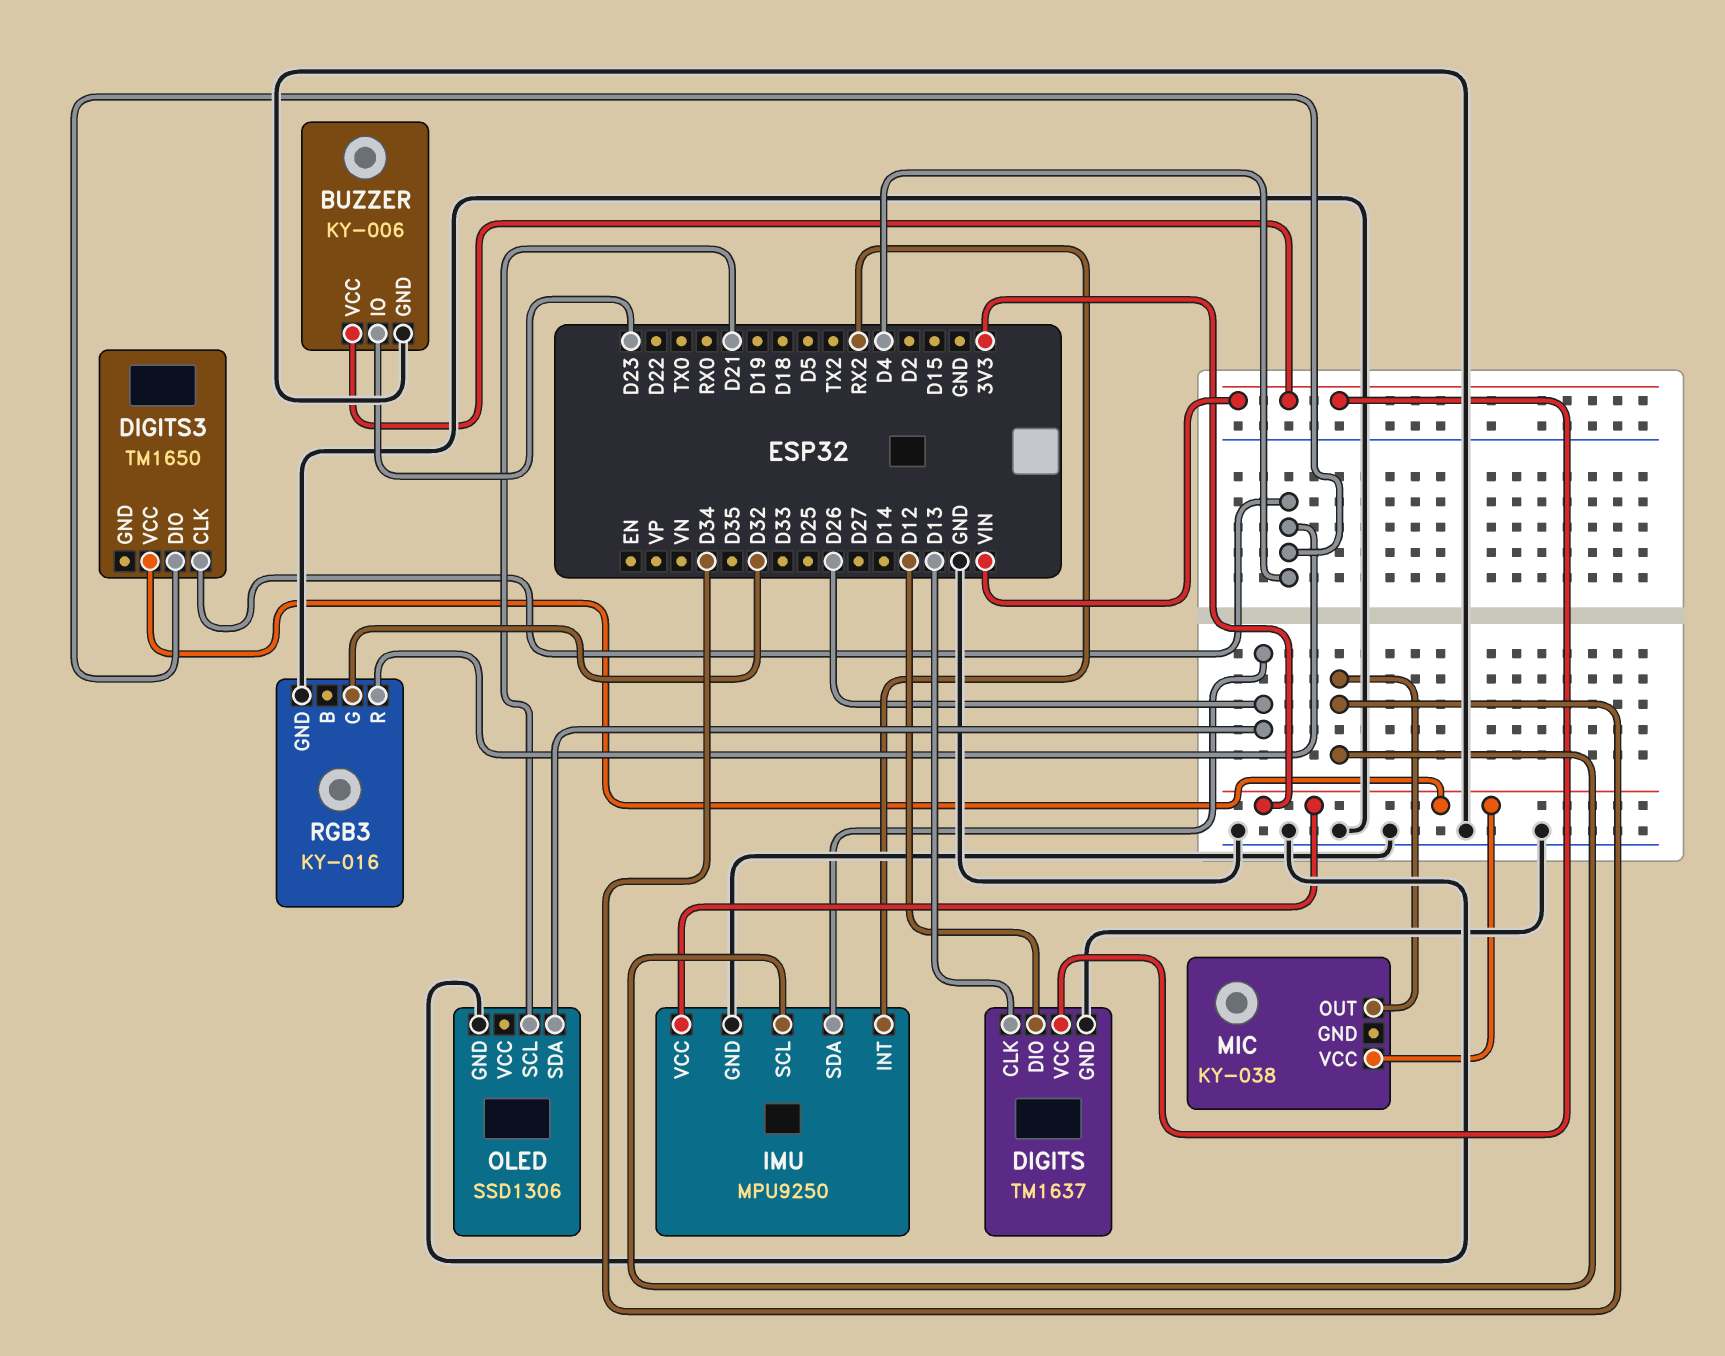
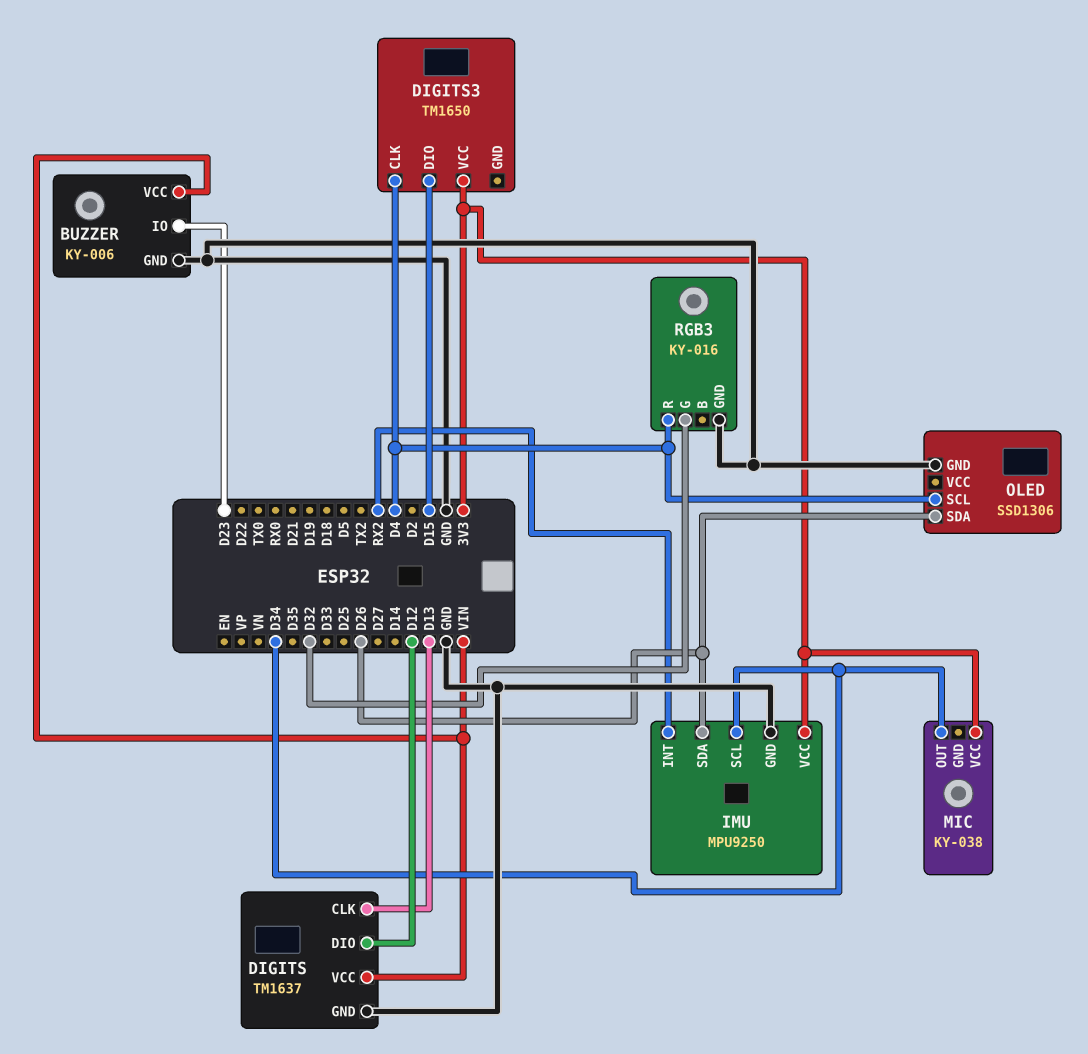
DIGITS3 pin DIO: D4 -> D15
OLED pin SCL: D21 -> D4

